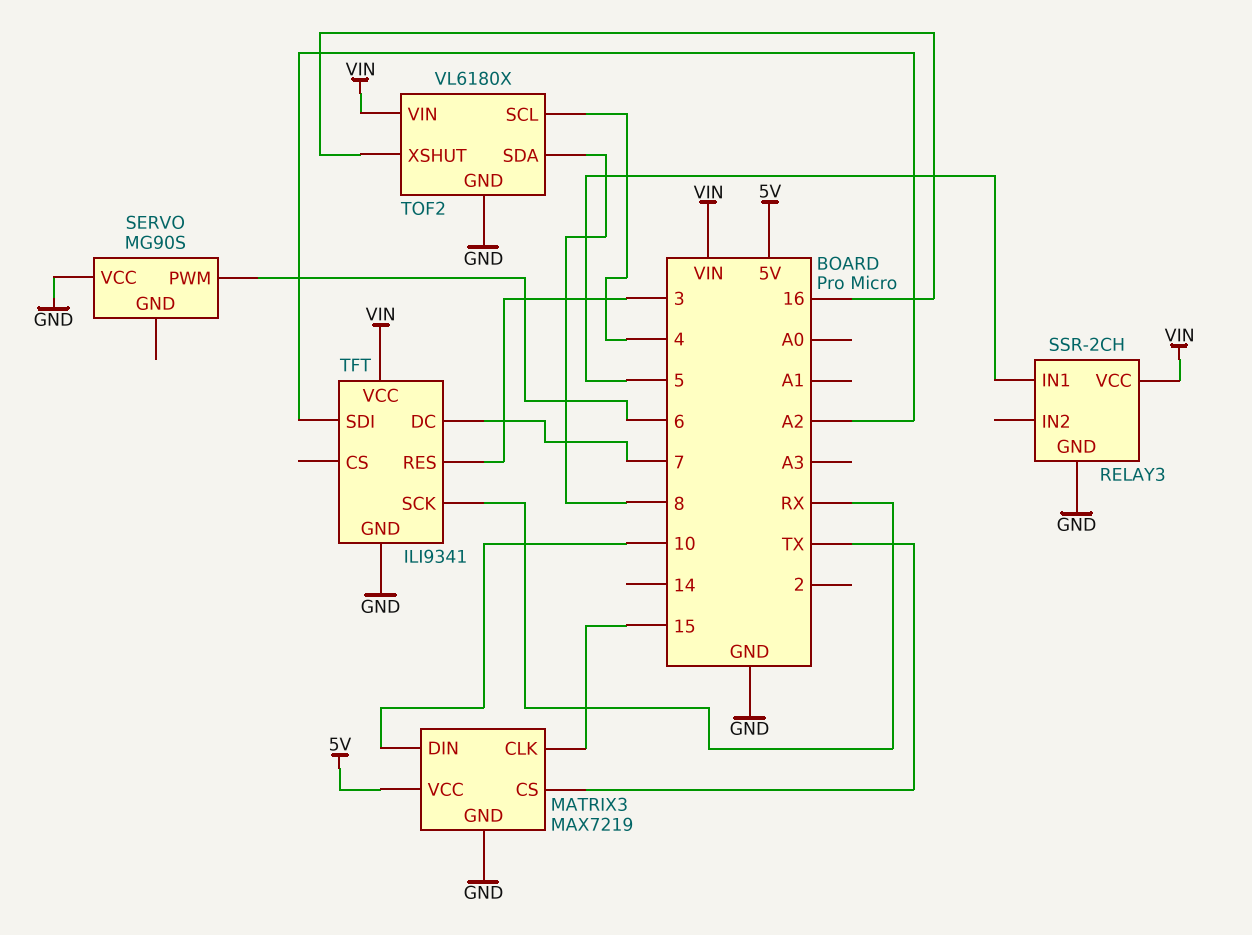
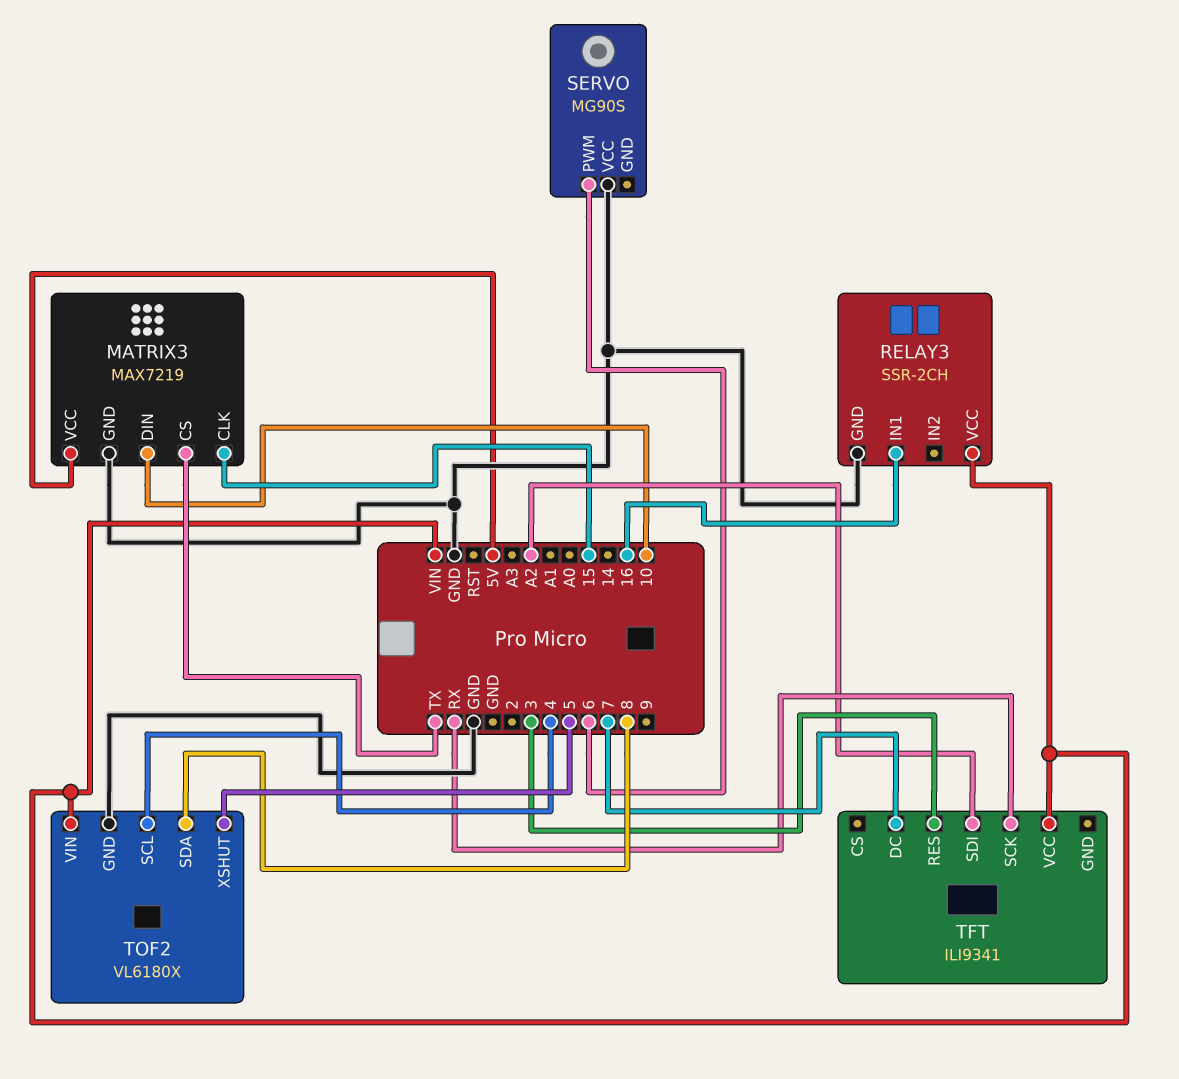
RELAY3 pin IN1: 5 -> 16
TFT pin GND: GND -> none
TOF2 pin XSHUT: 16 -> 5

